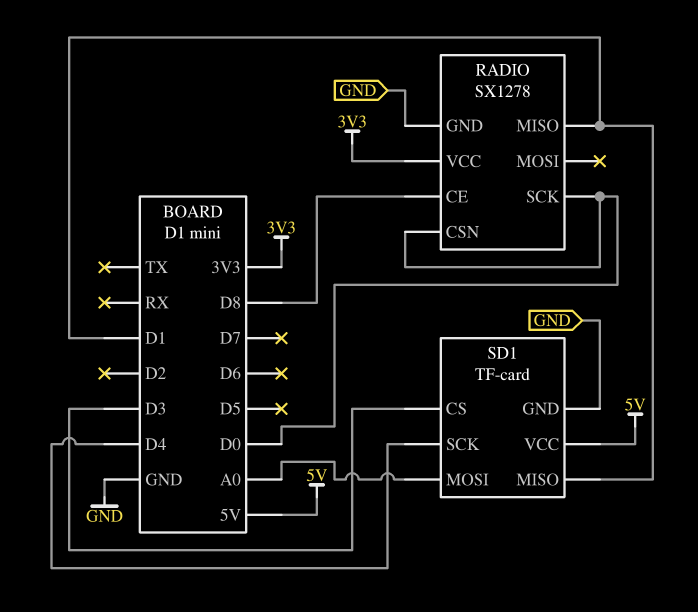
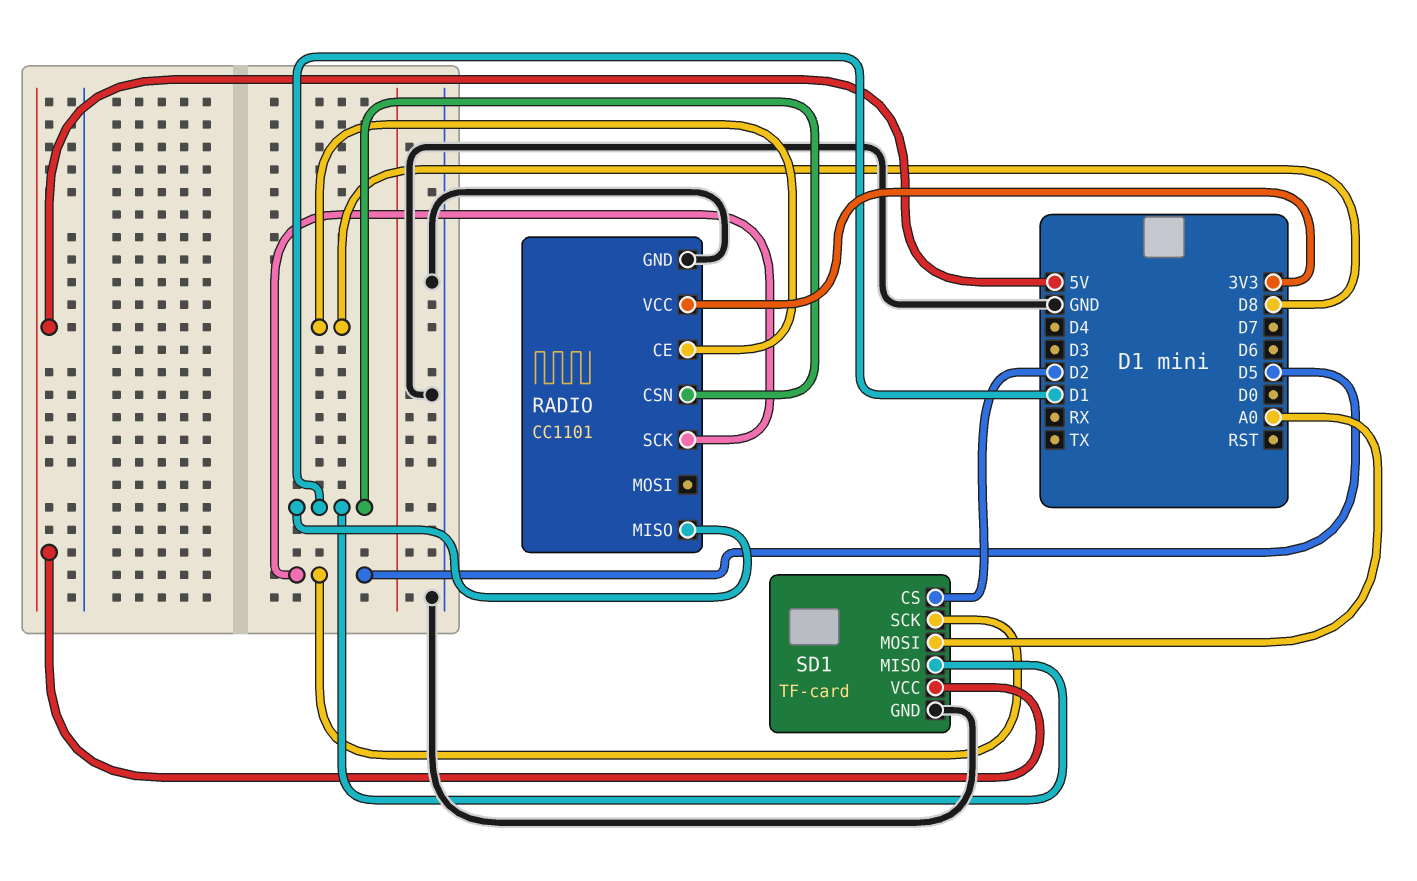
RADIO: SX1278 -> CC1101
RADIO pin CSN: D0 -> D1
RADIO pin SCK: D0 -> D5
SD1 pin CS: D3 -> D2
SD1 pin SCK: D4 -> D5

